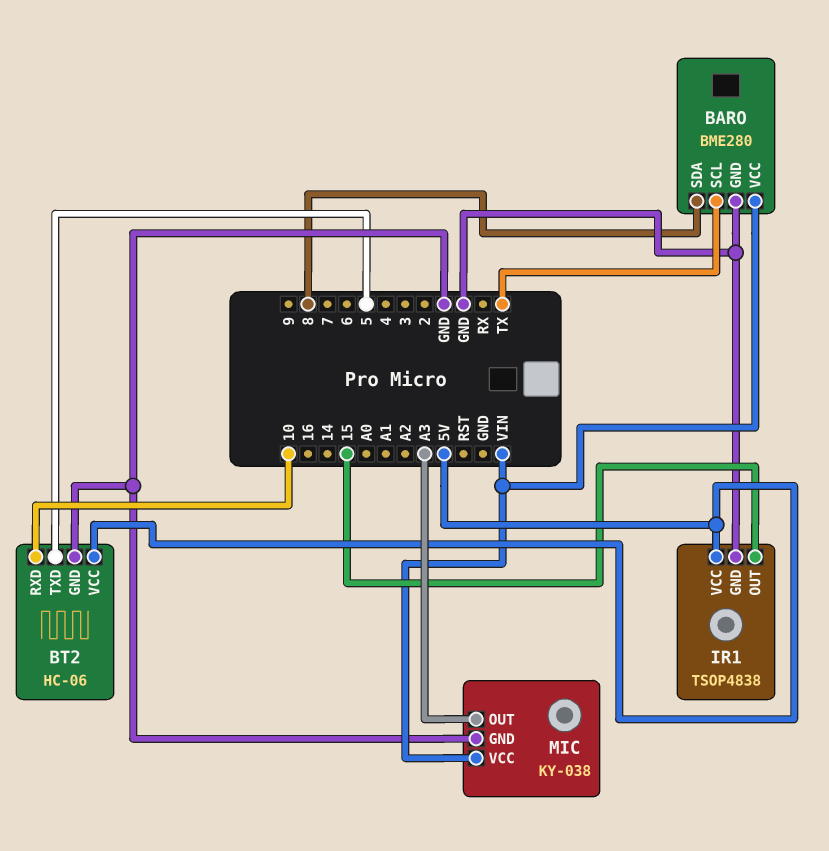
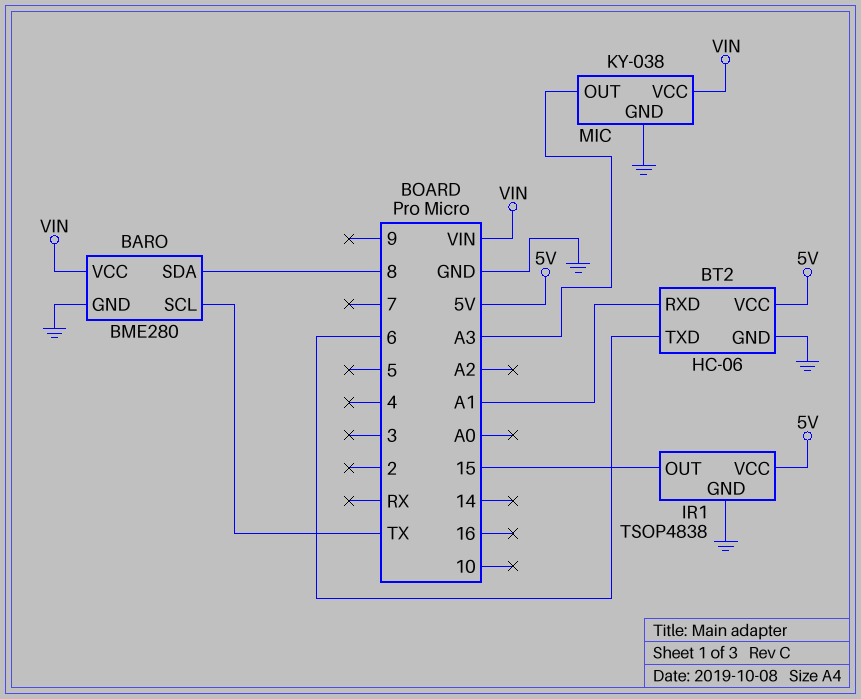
BT2 pin RXD: 10 -> A1
BT2 pin TXD: 5 -> 6

